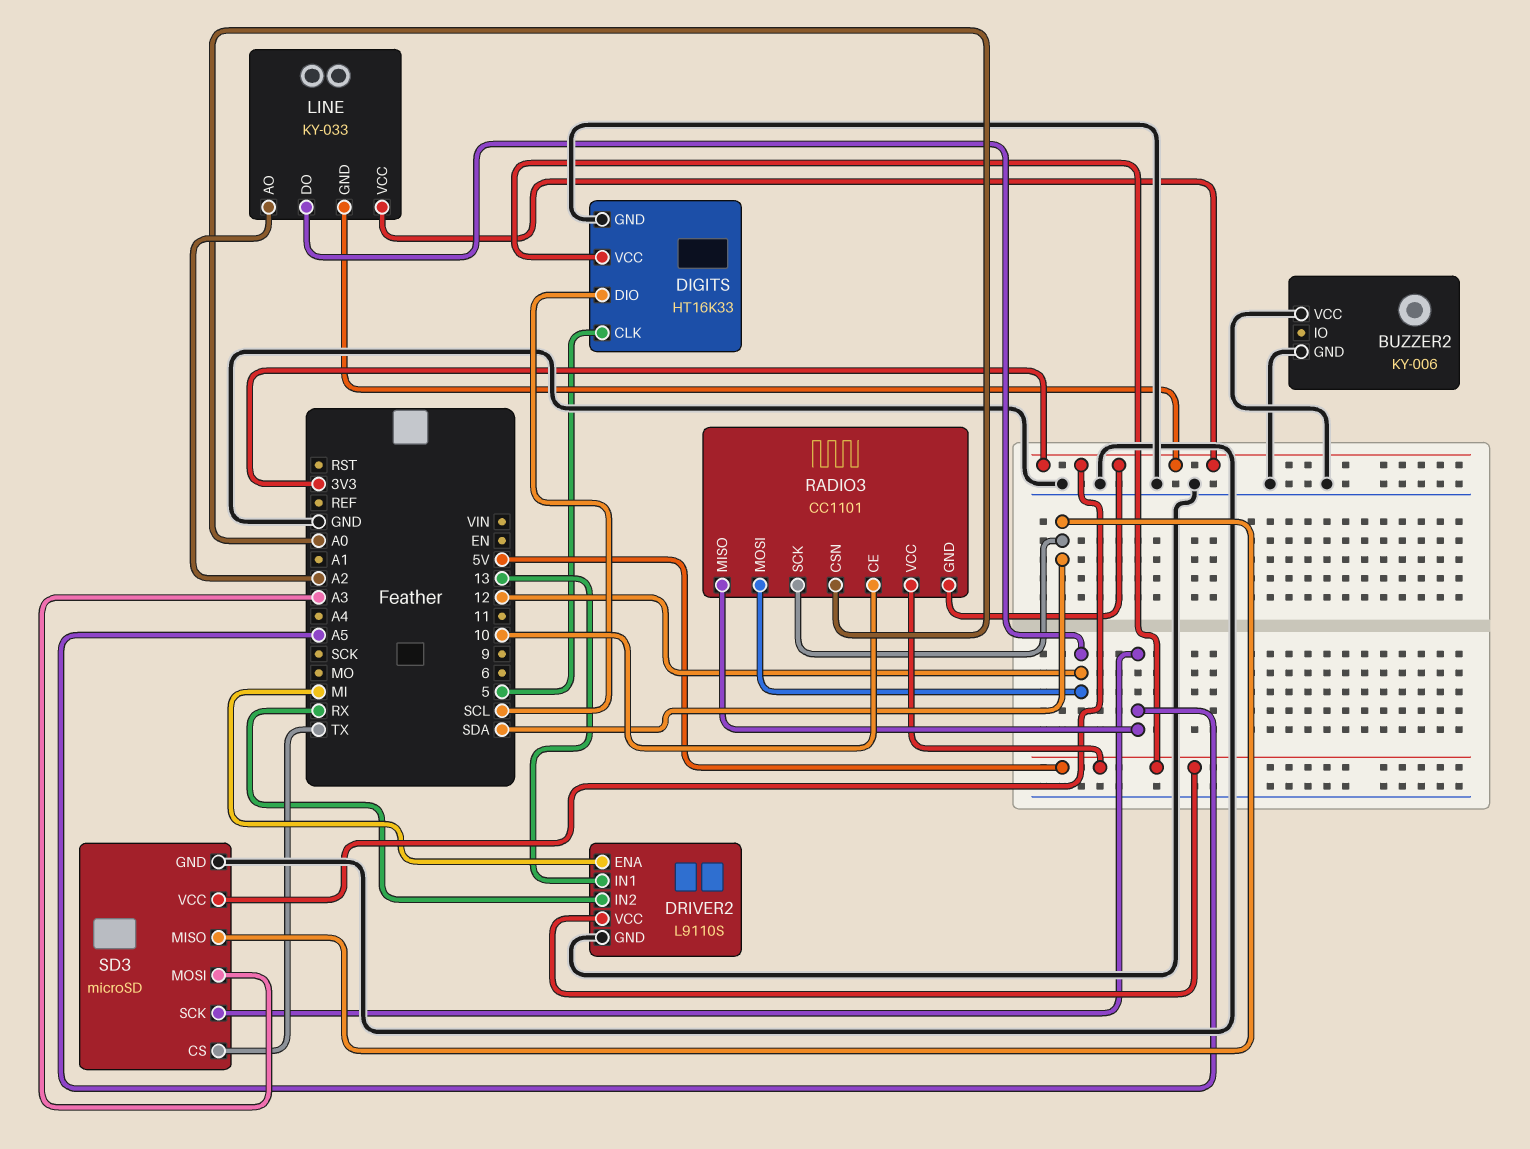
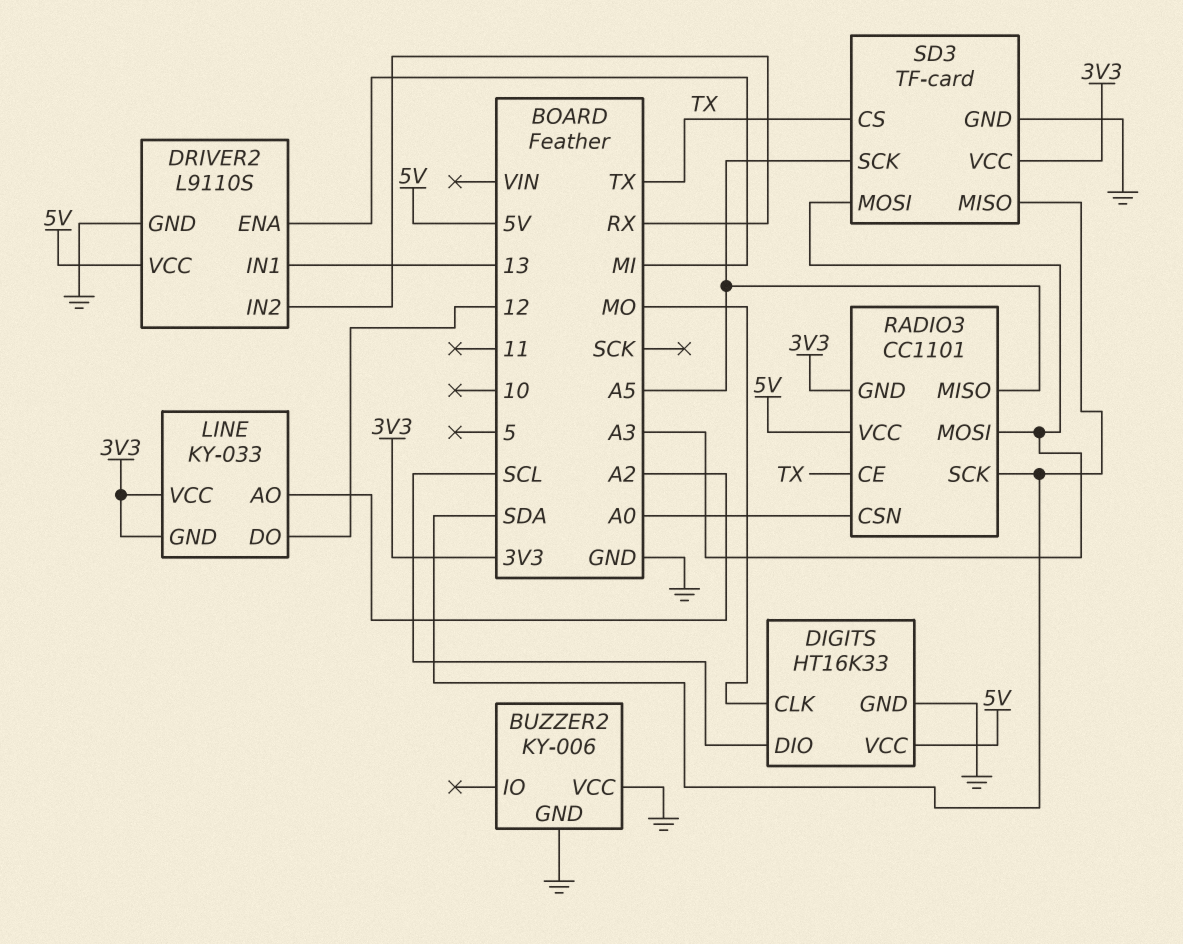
DIGITS pin CLK: 5 -> MO
RADIO3 pin CE: 10 -> TX
RADIO3 pin MOSI: 12 -> A3
SD3: microSD -> TF-card

